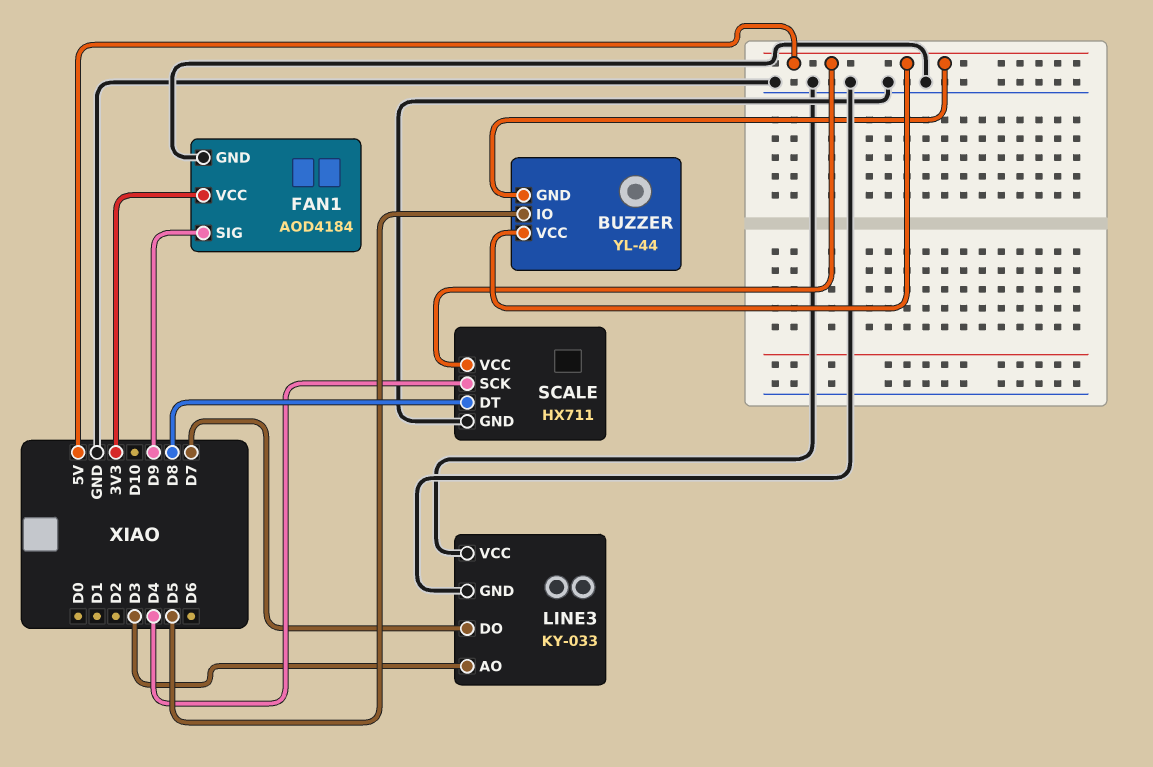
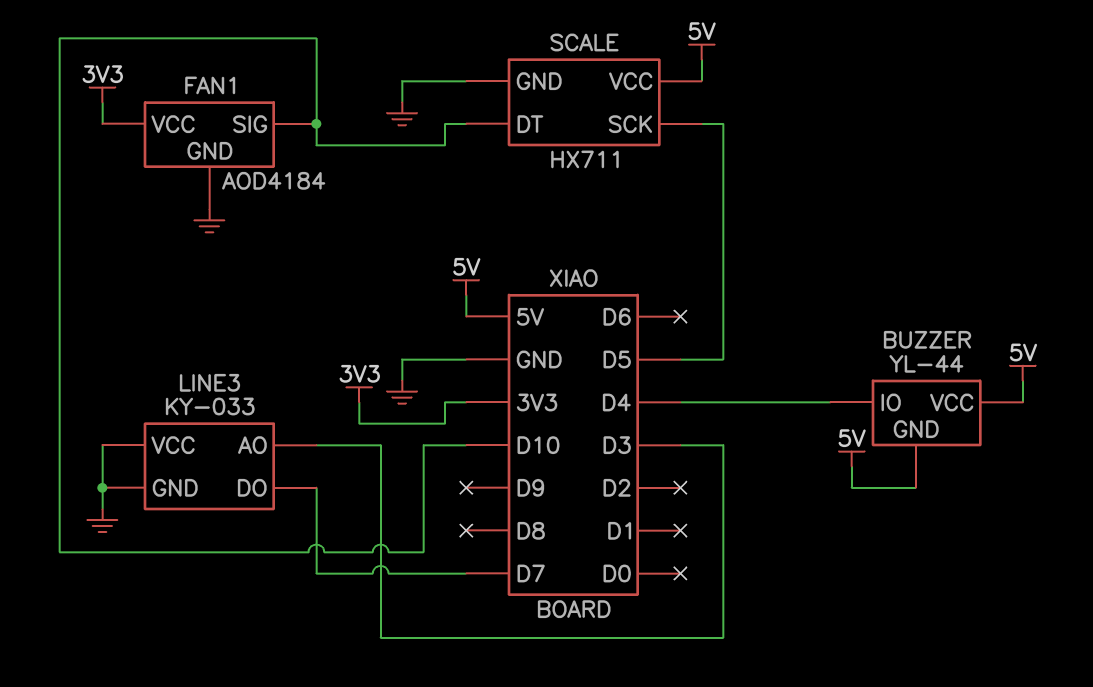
BUZZER pin IO: D5 -> D4
FAN1 pin SIG: D9 -> D10
SCALE pin DT: D8 -> D10
SCALE pin SCK: D4 -> D5

